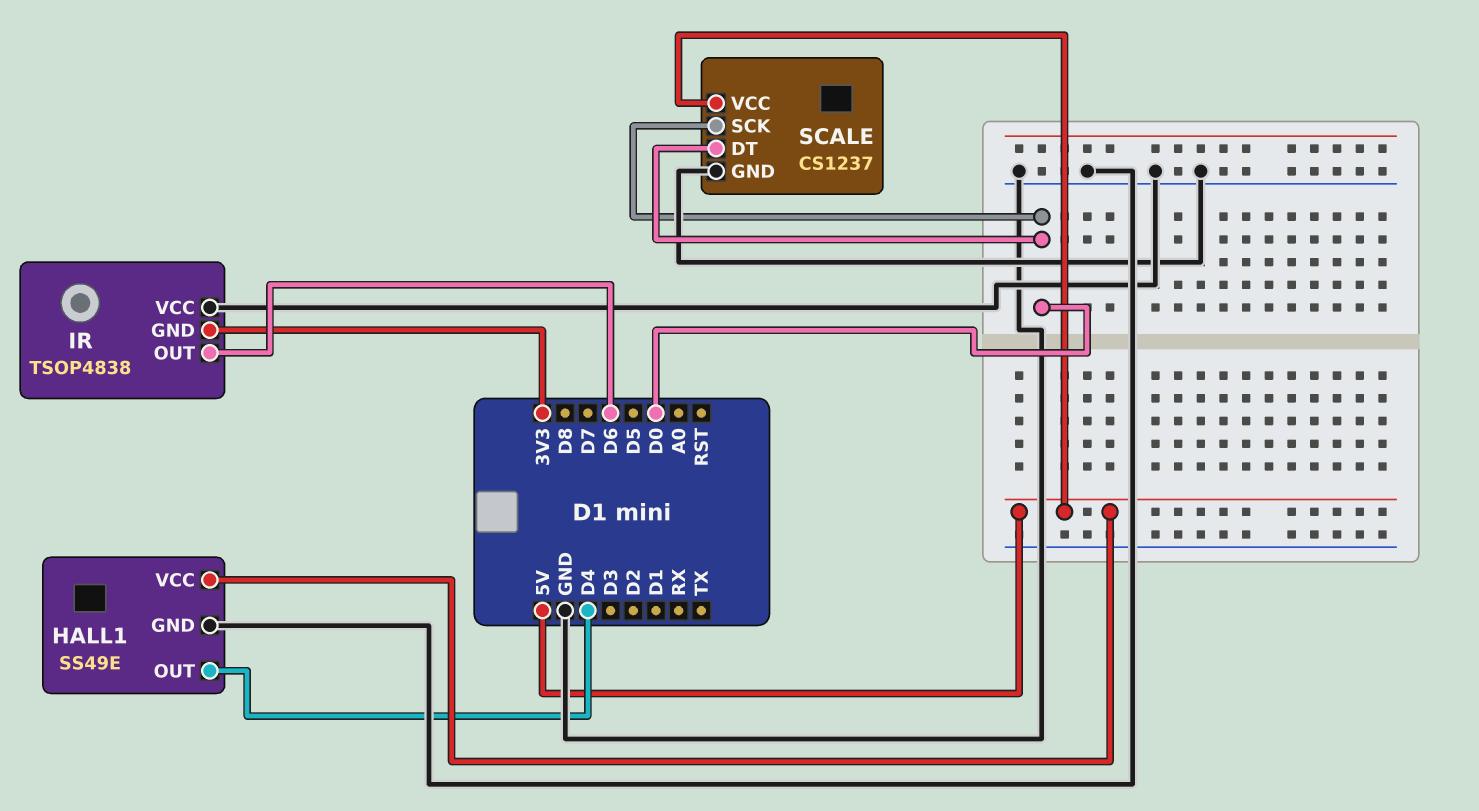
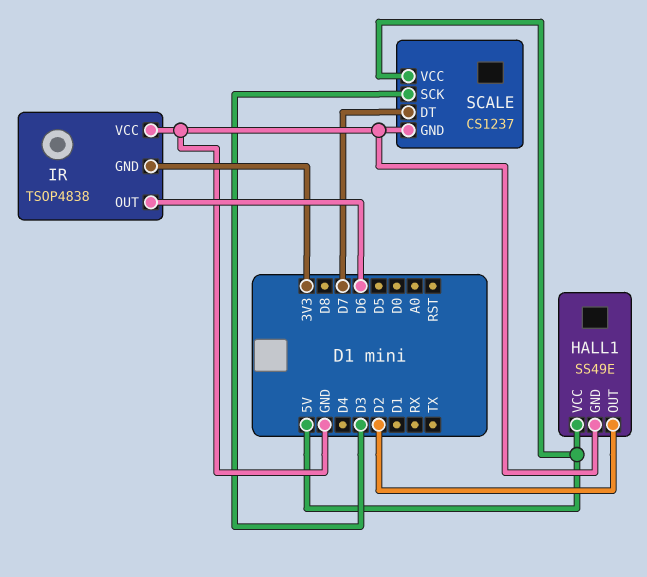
HALL1 pin OUT: D4 -> D2
SCALE pin DT: D0 -> D7
SCALE pin SCK: D0 -> D3

